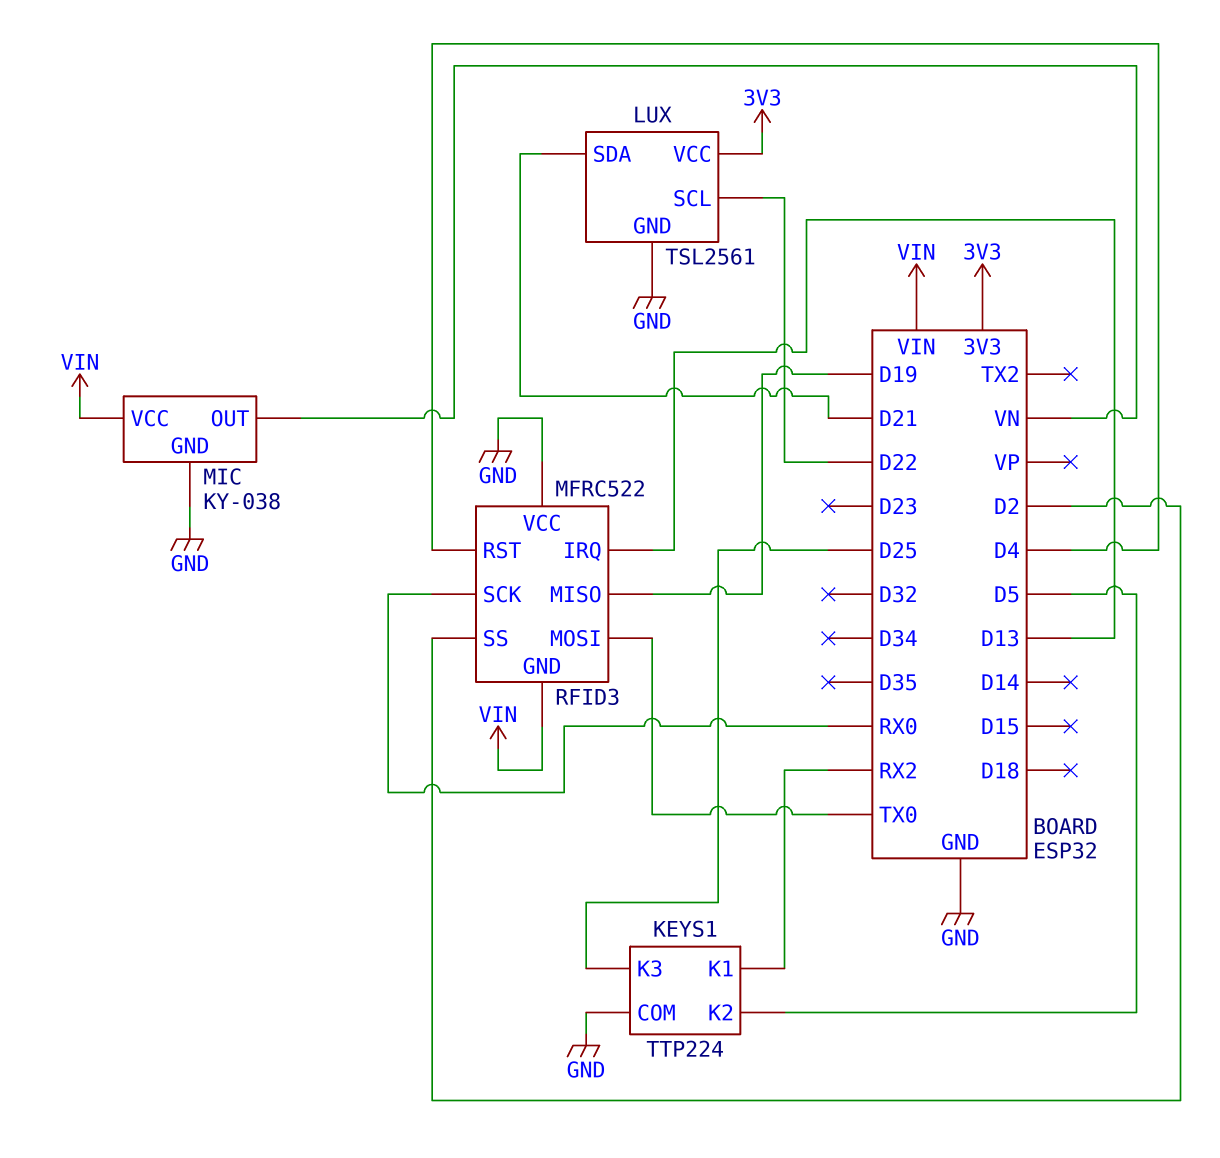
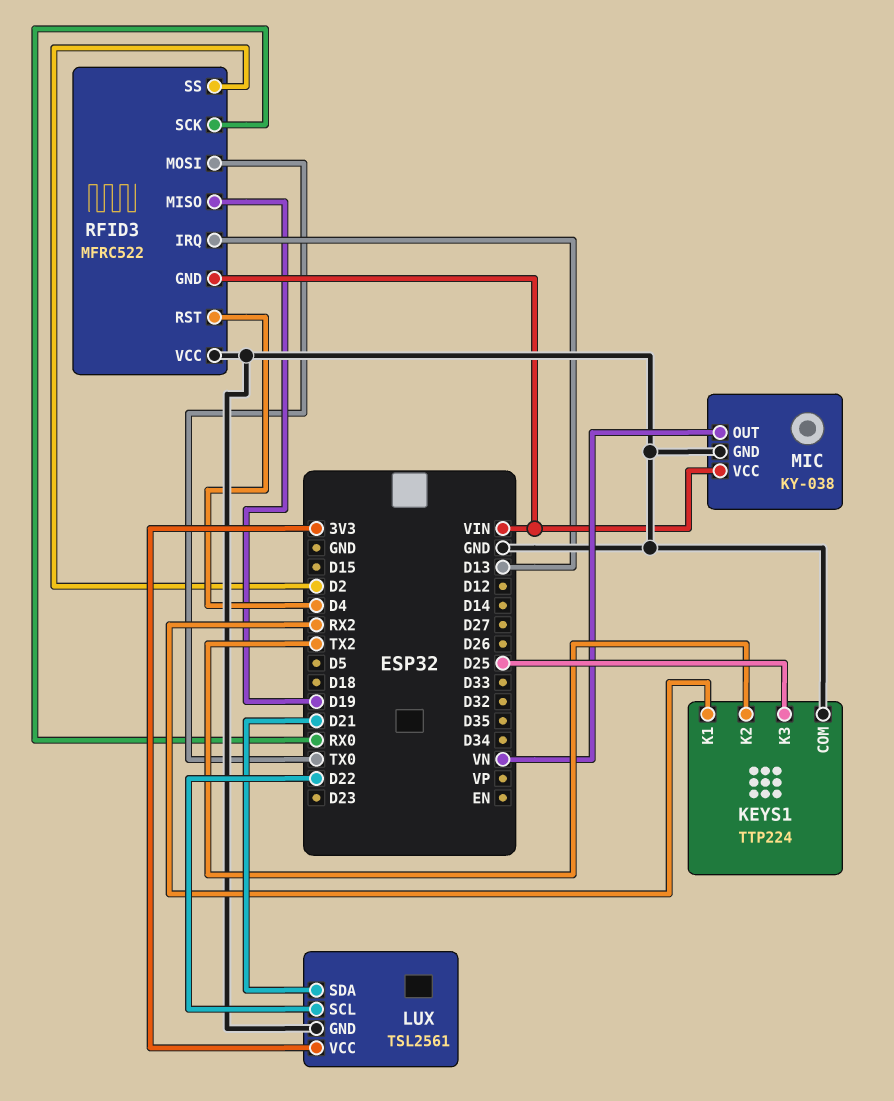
KEYS1 pin K2: D5 -> TX2

